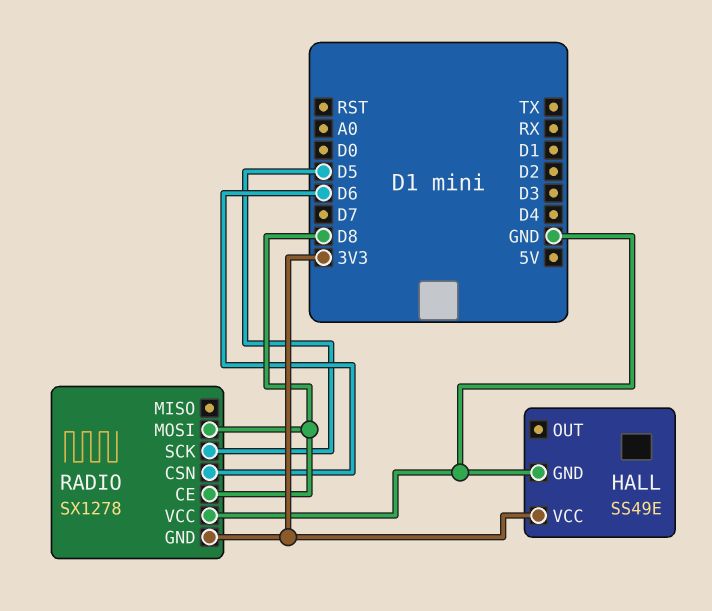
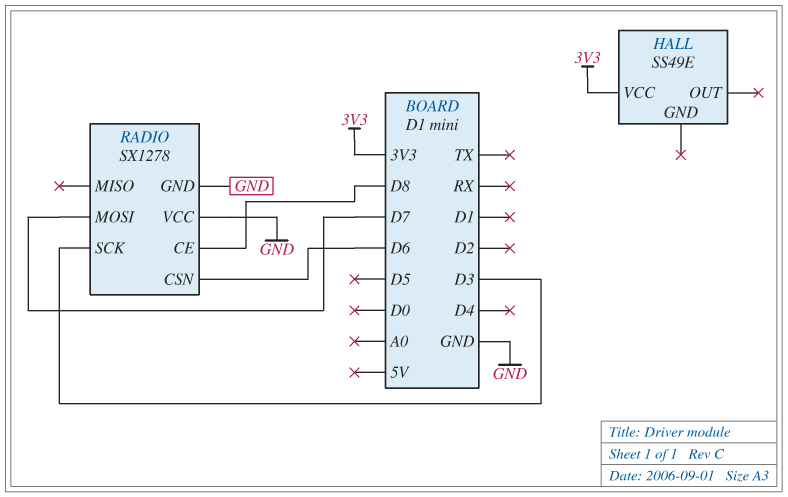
HALL pin GND: GND -> none
RADIO pin GND: 3V3 -> GND
RADIO pin MOSI: D8 -> D7
RADIO pin SCK: D5 -> D3

